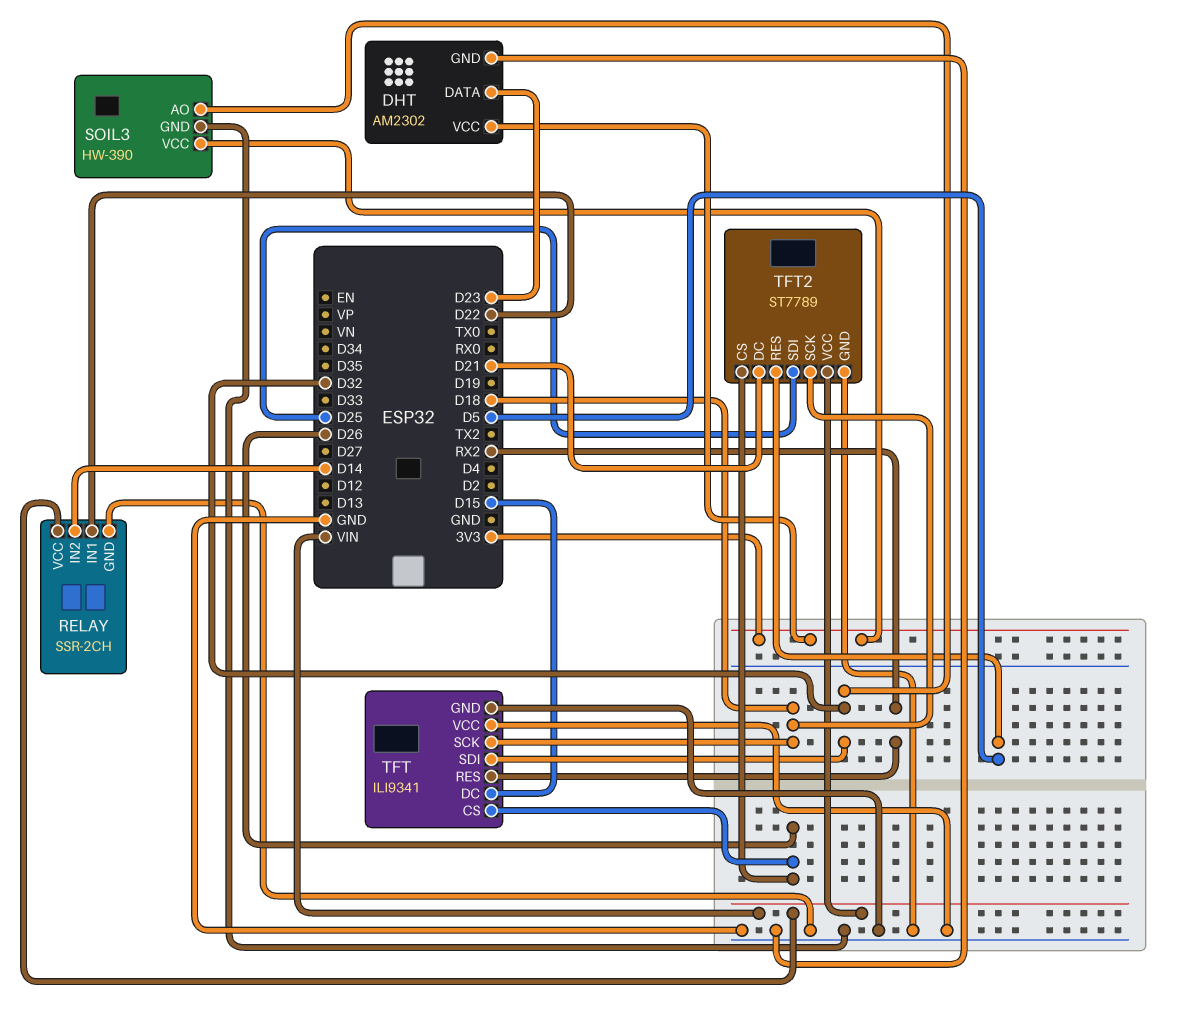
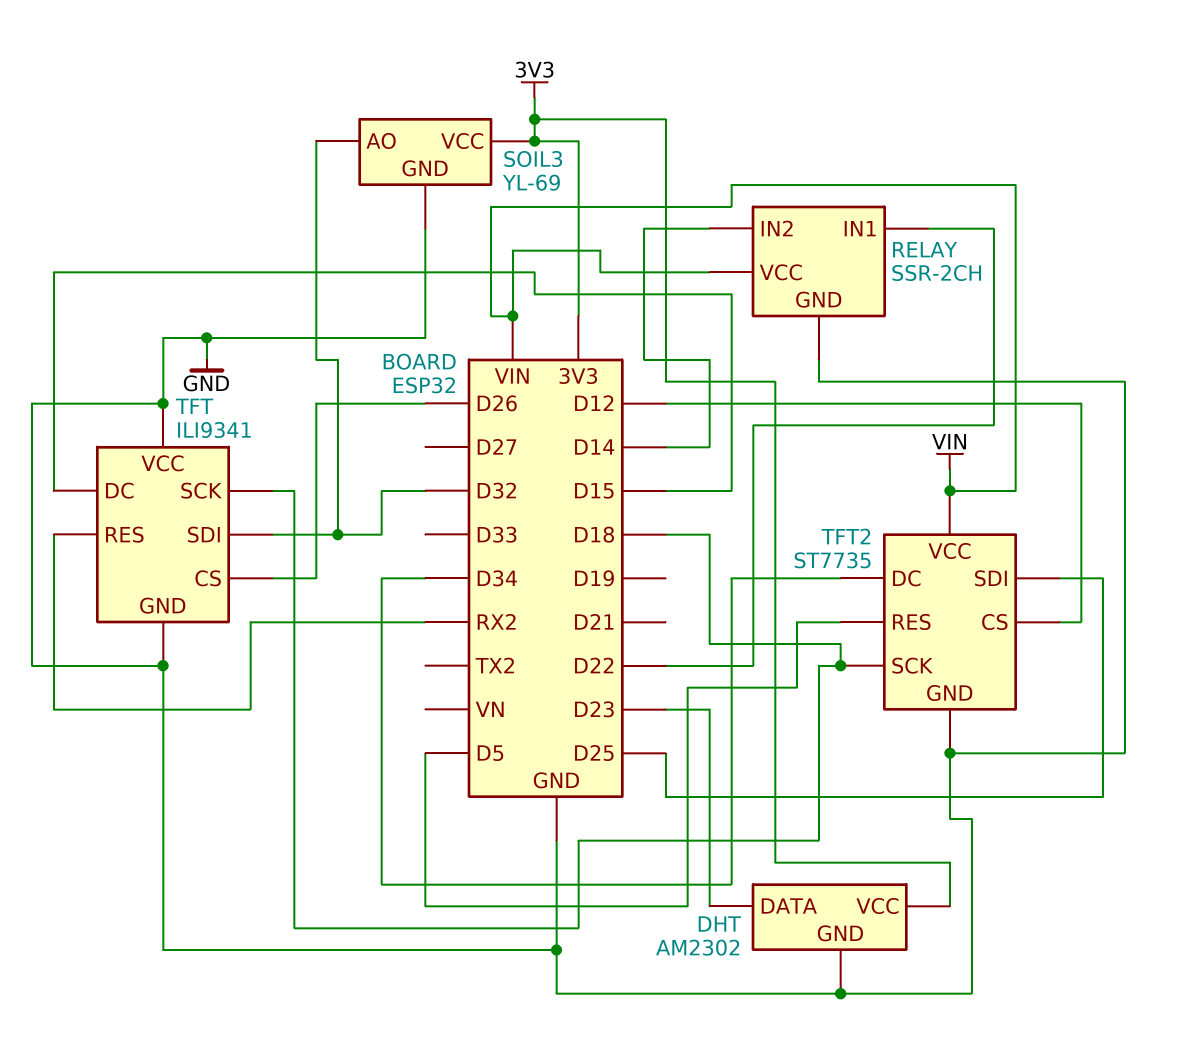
SOIL3: HW-390 -> YL-69
TFT2: ST7789 -> ST7735
TFT2 pin CS: D26 -> D12
TFT2 pin DC: D21 -> D34

